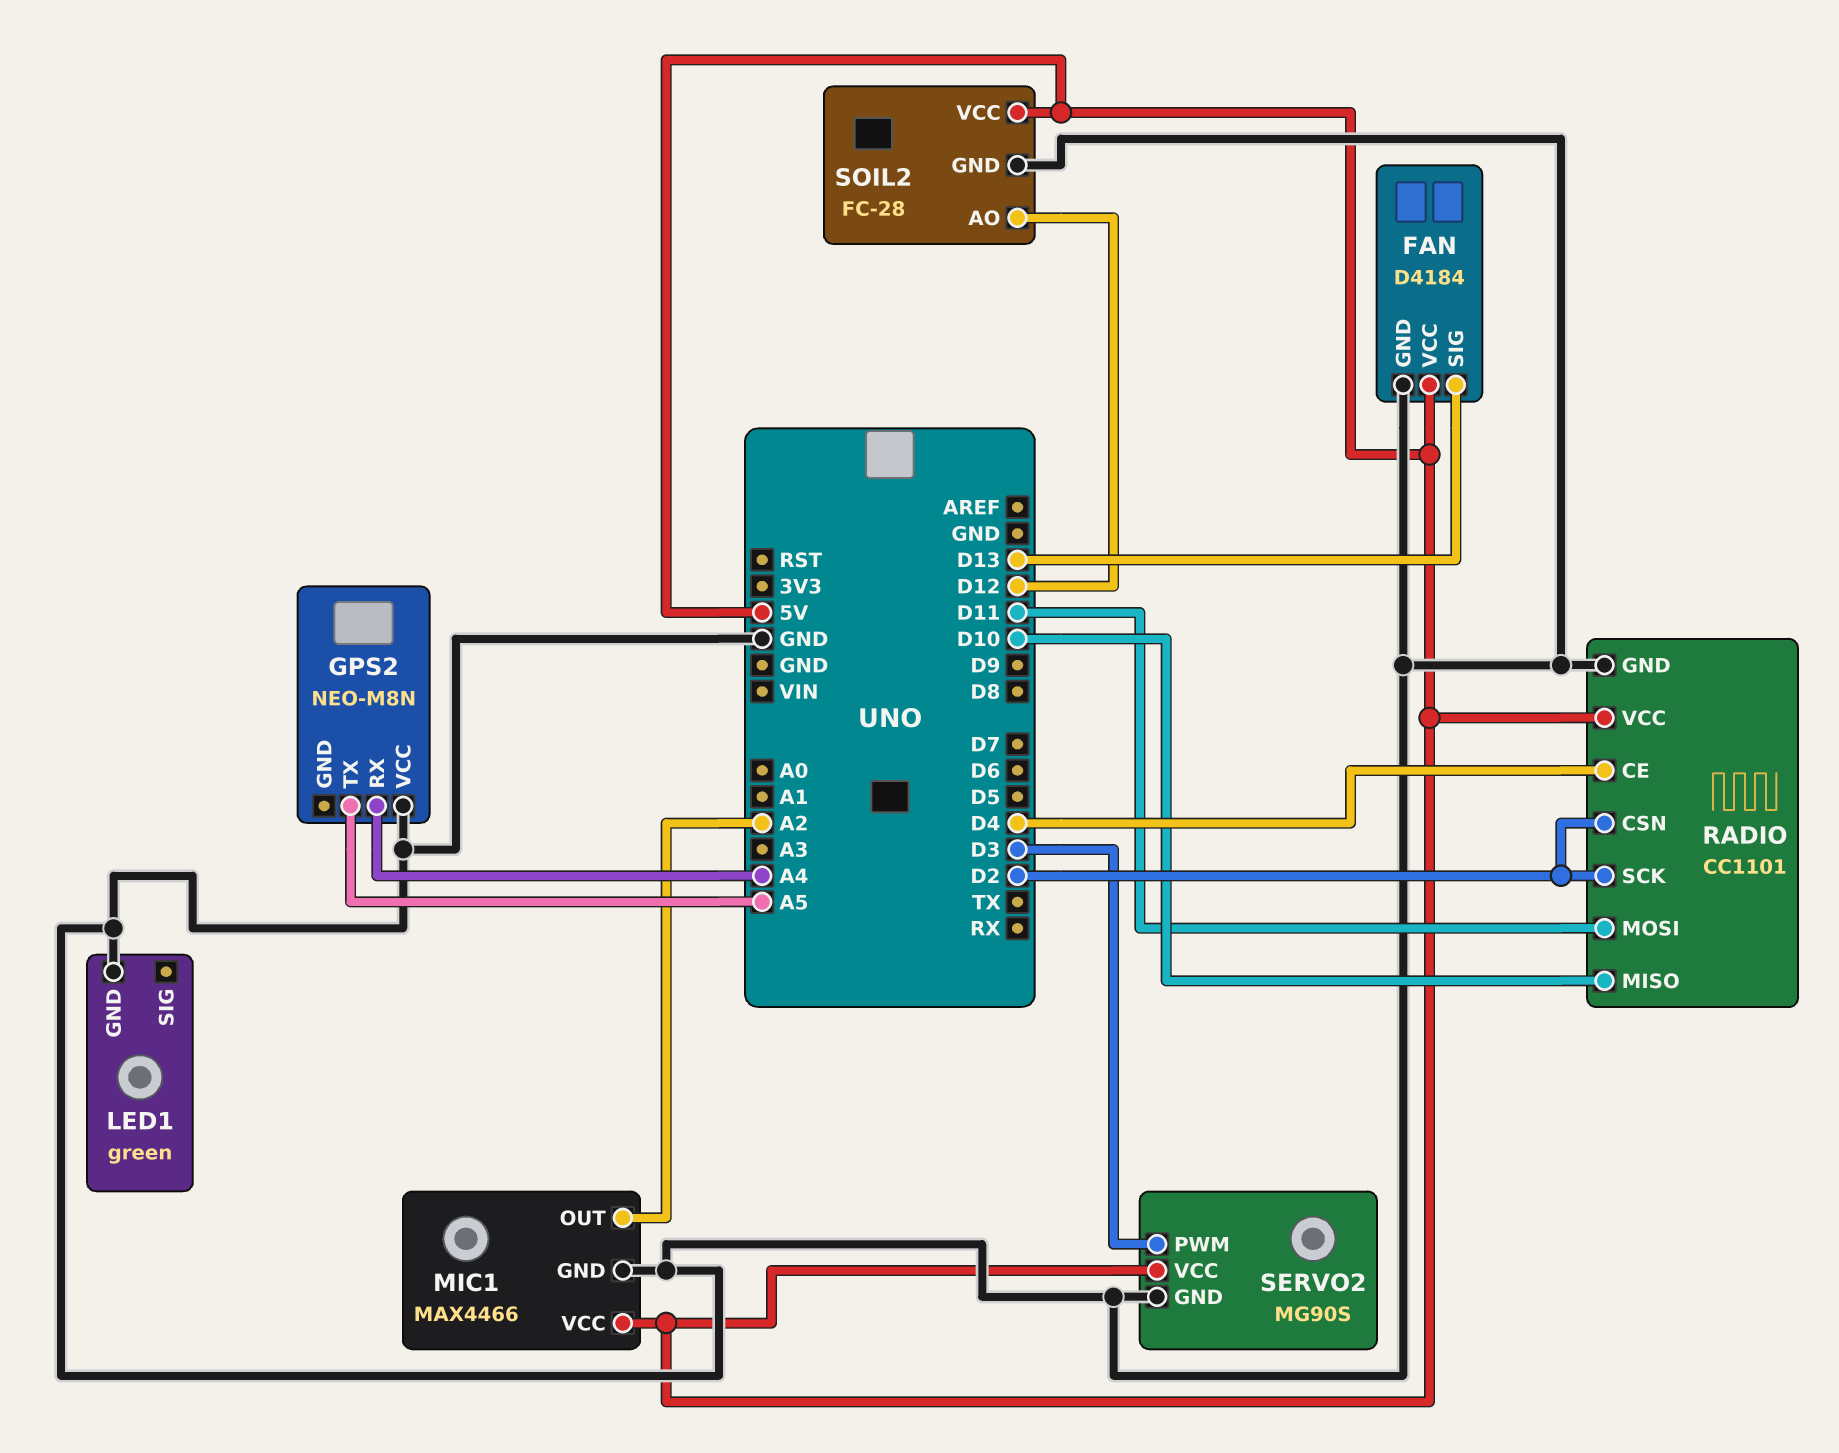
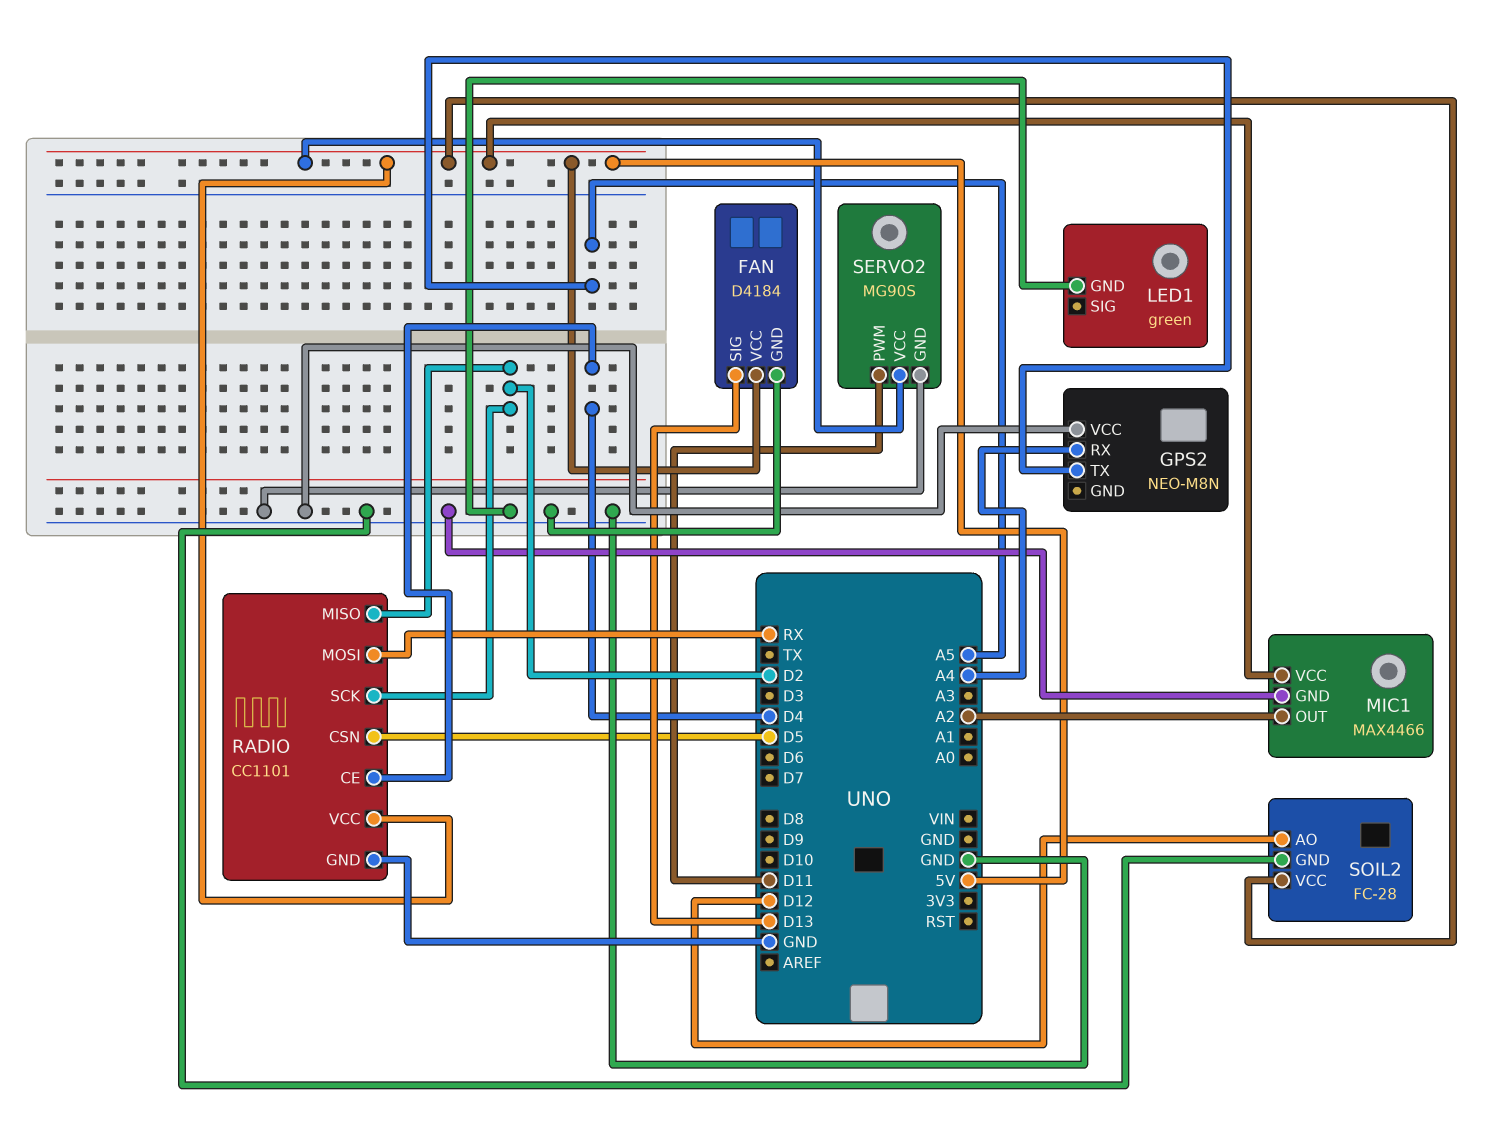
RADIO pin CSN: D2 -> D5
RADIO pin MISO: D10 -> D2
RADIO pin MOSI: D11 -> RX
SERVO2 pin PWM: D3 -> D11

